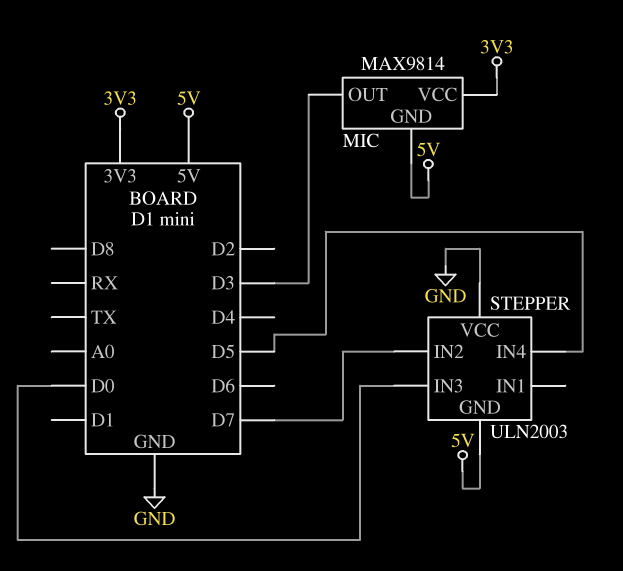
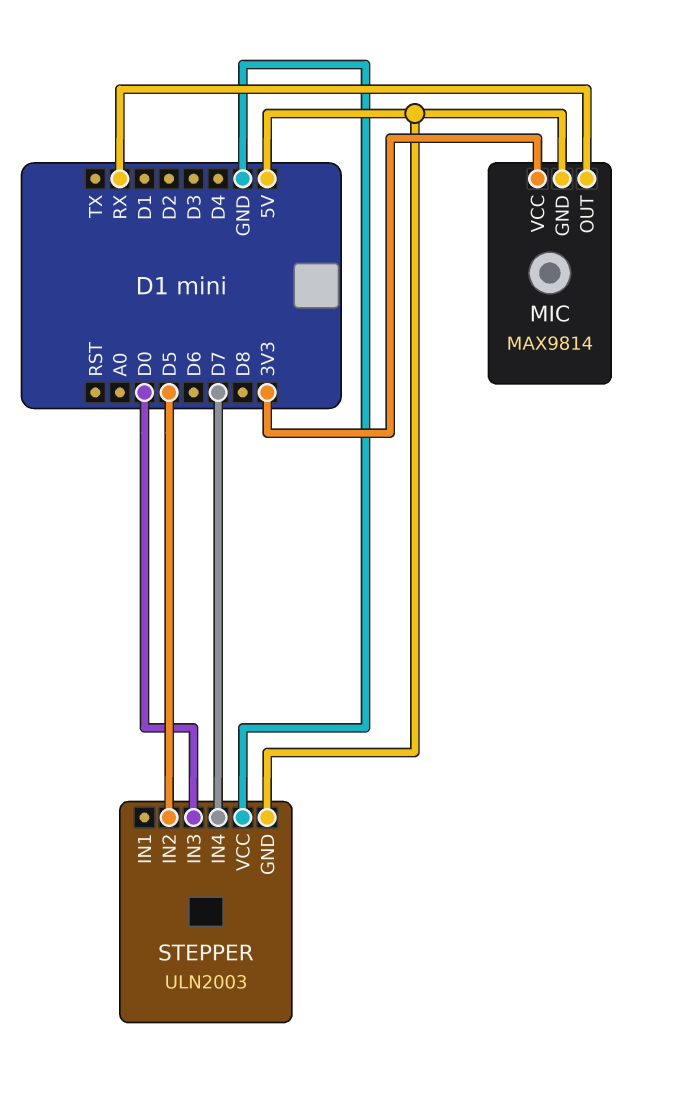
MIC pin OUT: D3 -> RX
STEPPER pin IN2: D7 -> D5
STEPPER pin IN4: D5 -> D7

